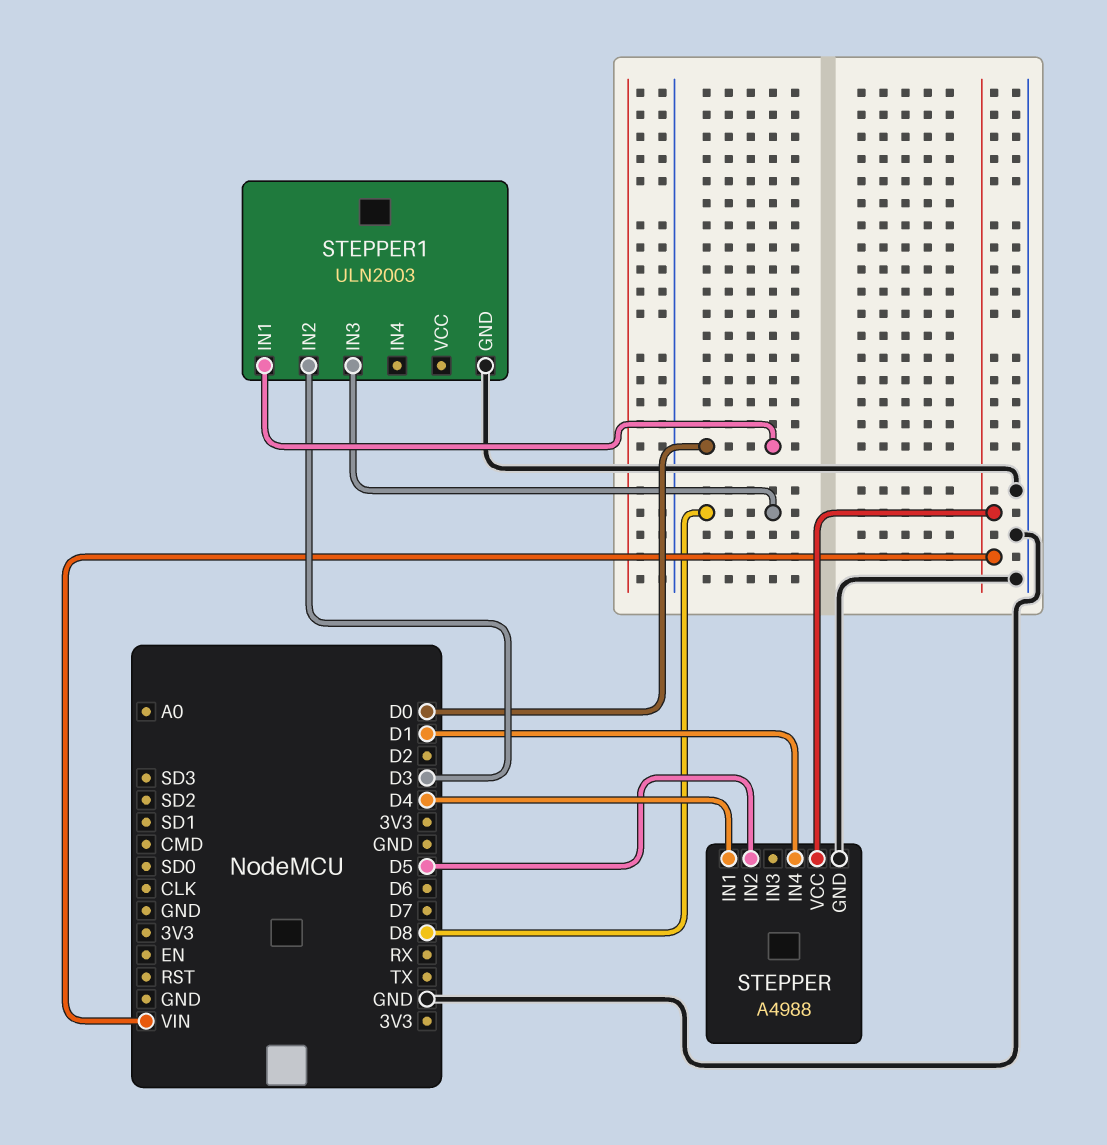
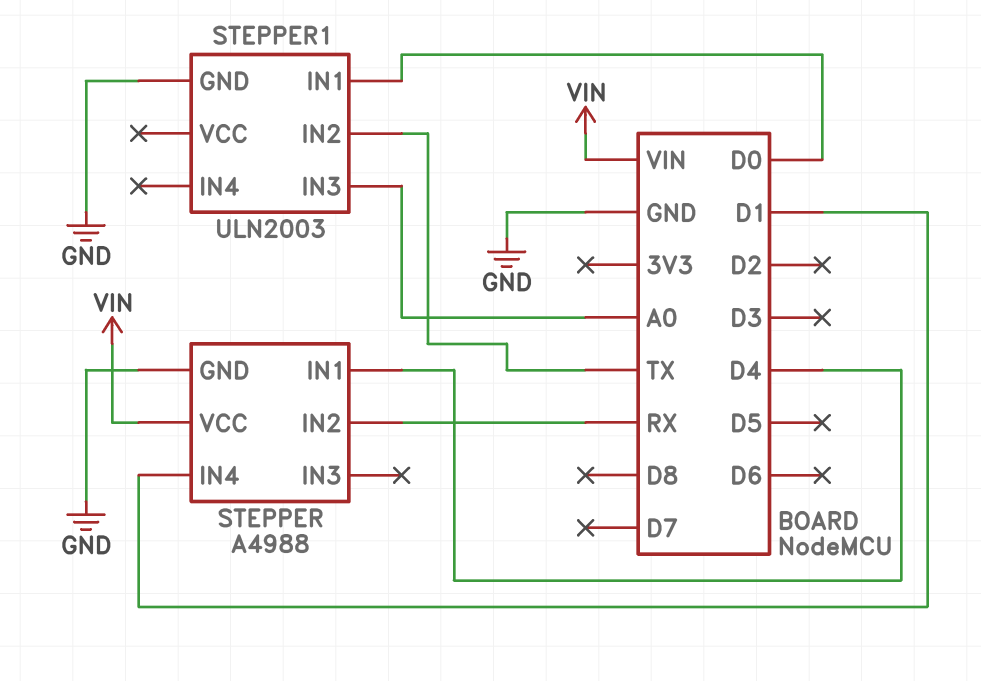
STEPPER pin IN2: D5 -> RX
STEPPER1 pin IN2: D3 -> TX
STEPPER1 pin IN3: D8 -> A0

